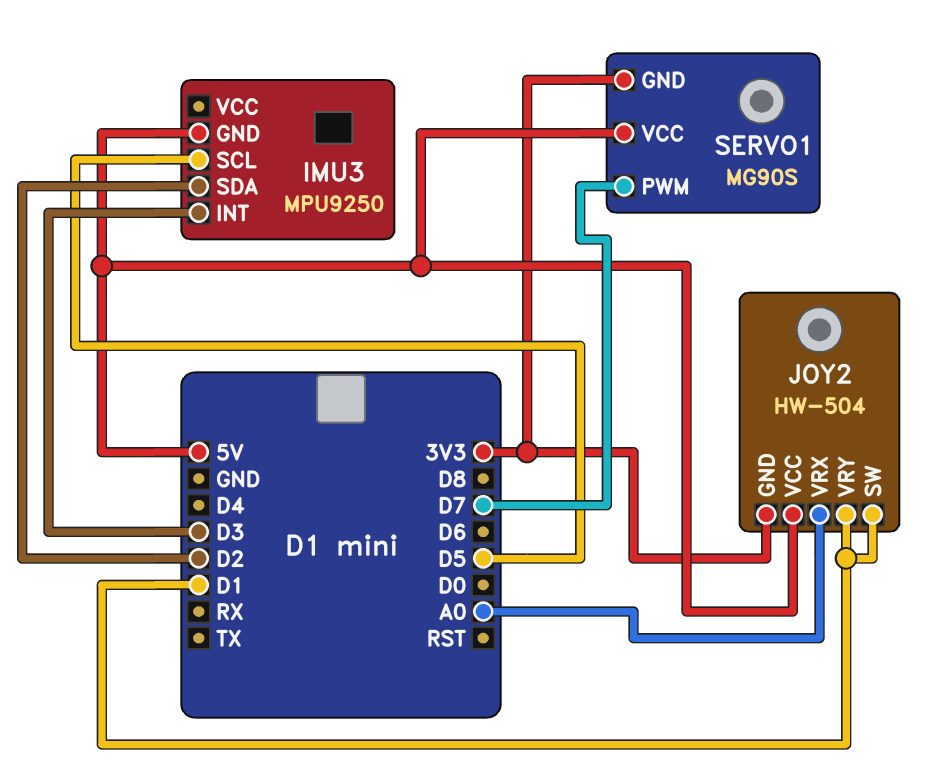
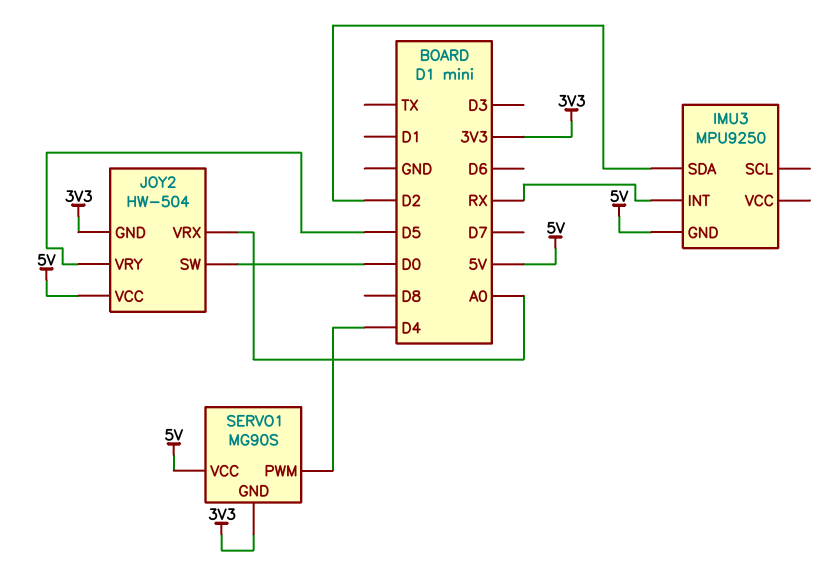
IMU3 pin INT: D3 -> RX
IMU3 pin SCL: D5 -> none
JOY2 pin SW: D1 -> D0
JOY2 pin VRY: D1 -> D5
SERVO1 pin PWM: D7 -> D4

